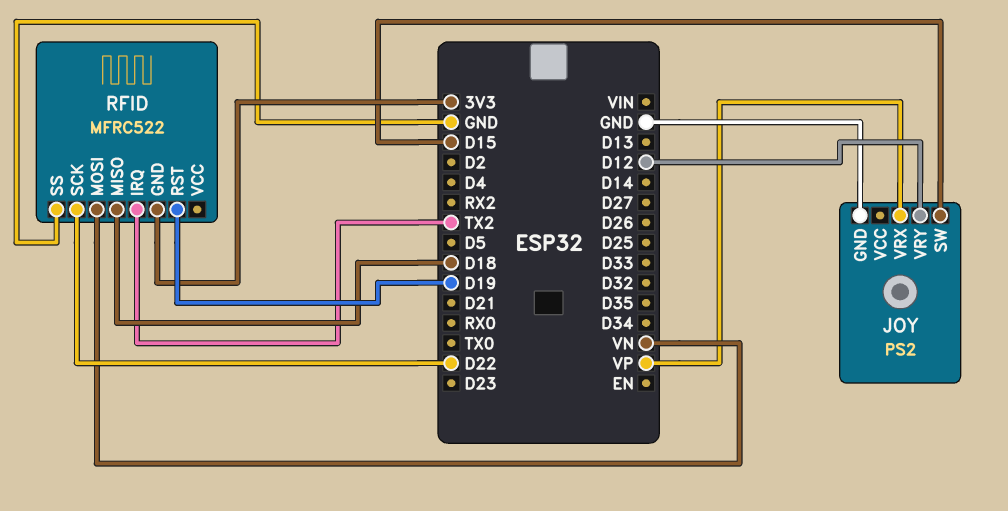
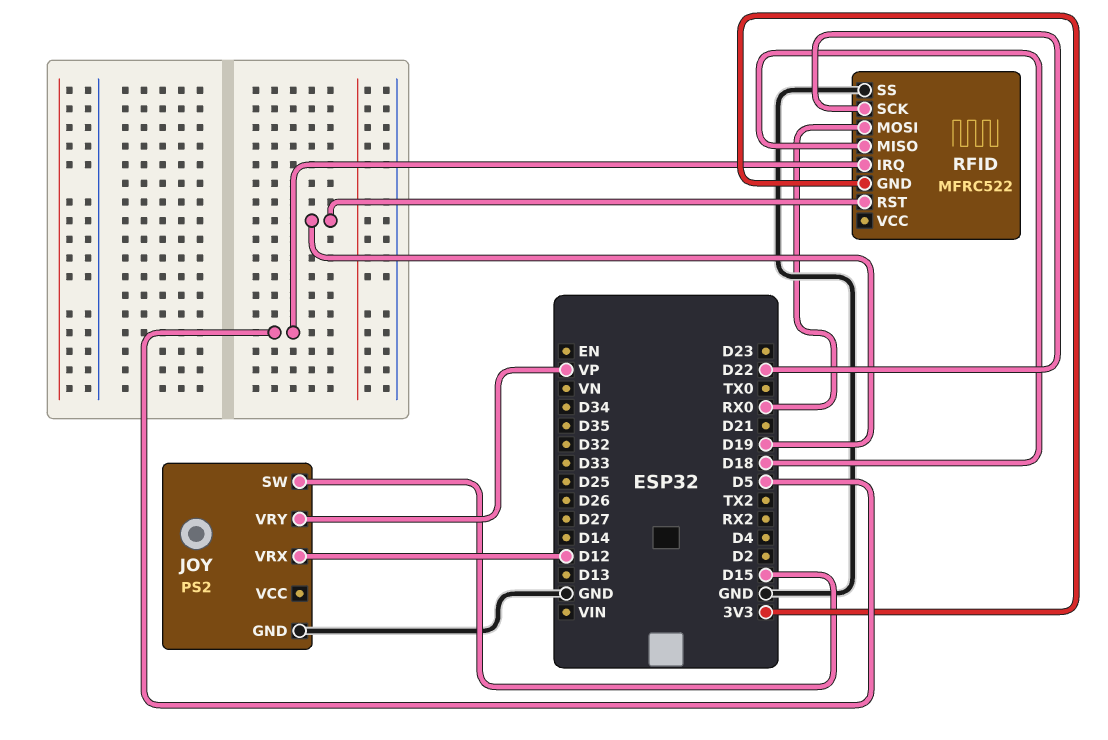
JOY pin VRX: VP -> D12
JOY pin VRY: D12 -> VP
RFID pin IRQ: TX2 -> D5
RFID pin MOSI: VN -> RX0

